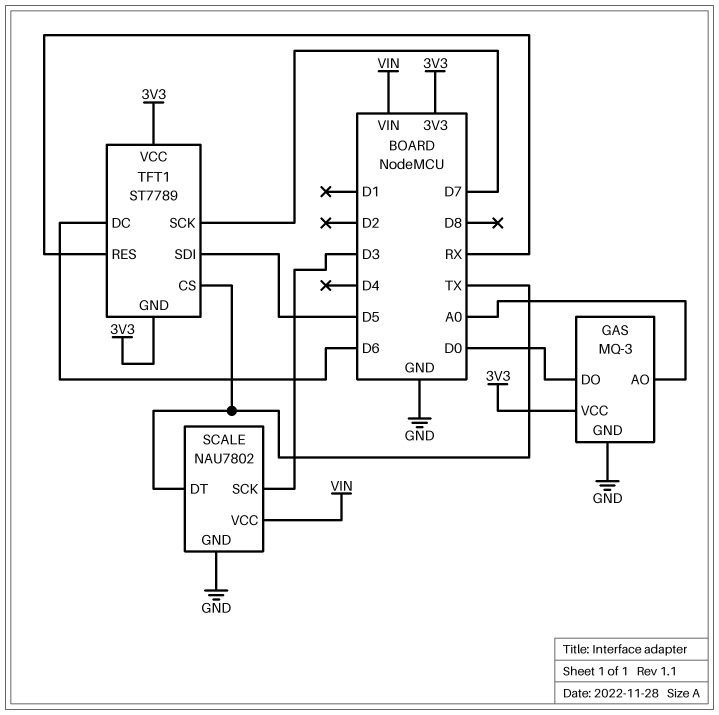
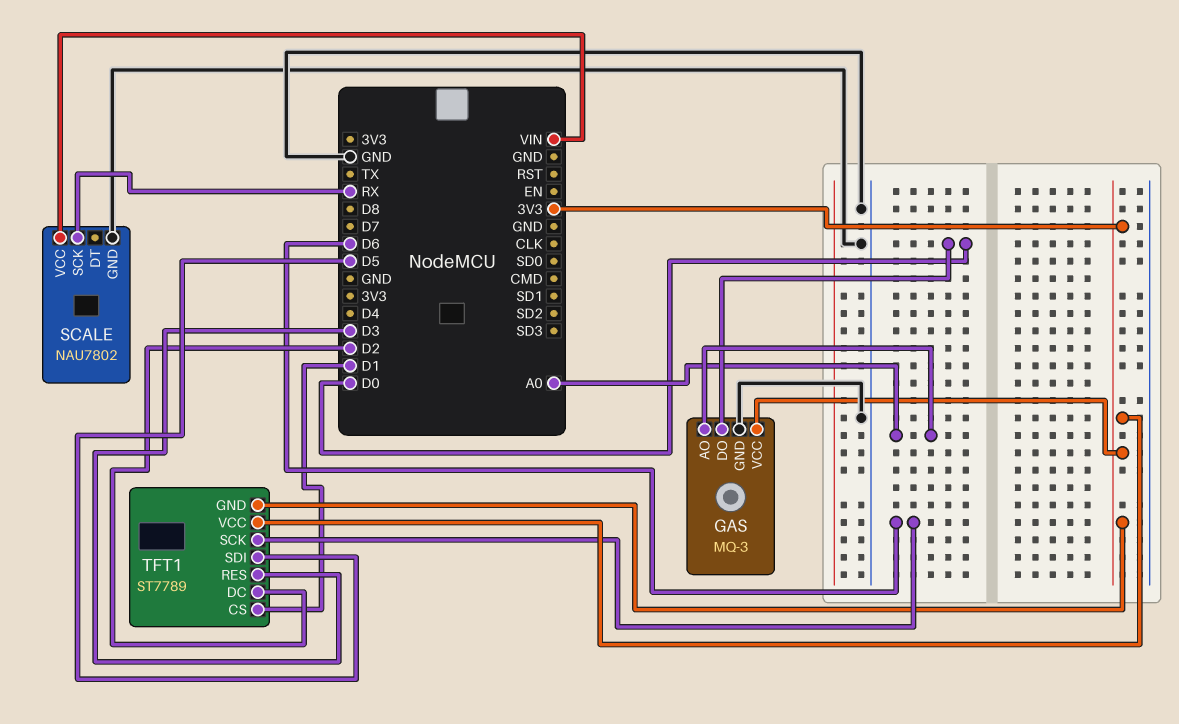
SCALE pin DT: TX -> none
SCALE pin SCK: D3 -> RX
TFT1 pin CS: TX -> D1
TFT1 pin DC: D6 -> D2
TFT1 pin RES: RX -> D3
TFT1 pin SCK: D7 -> D6

